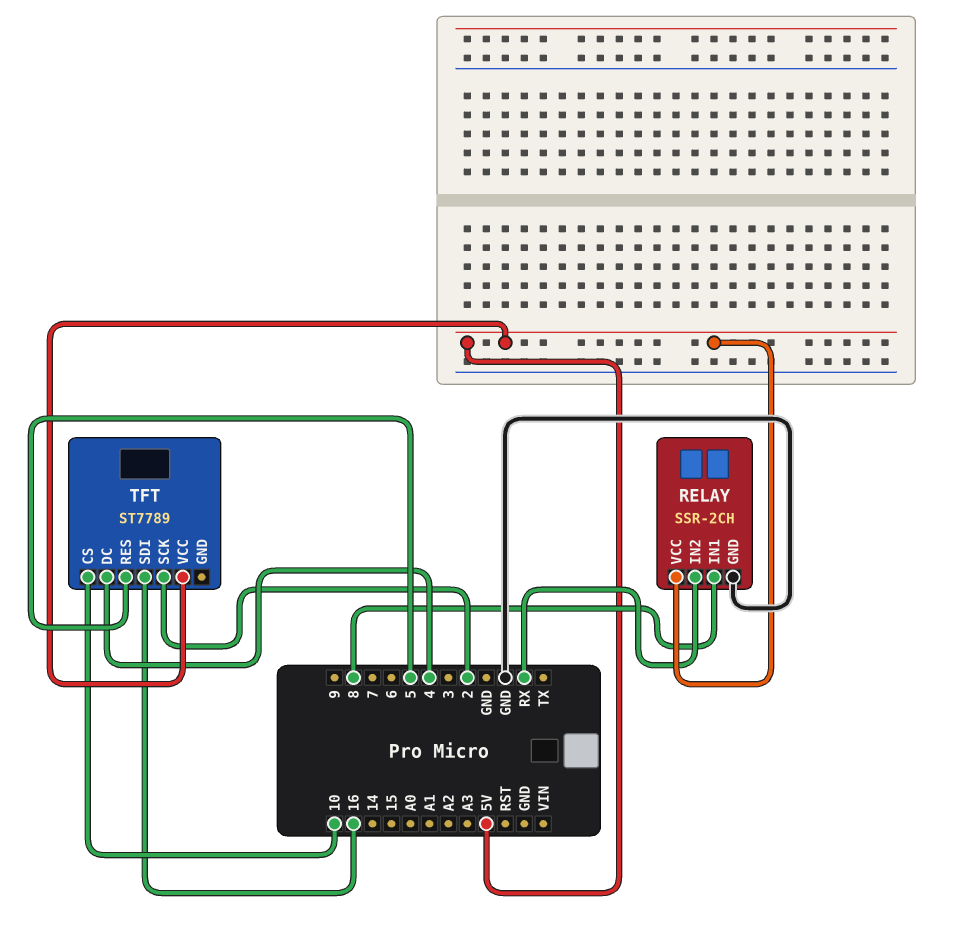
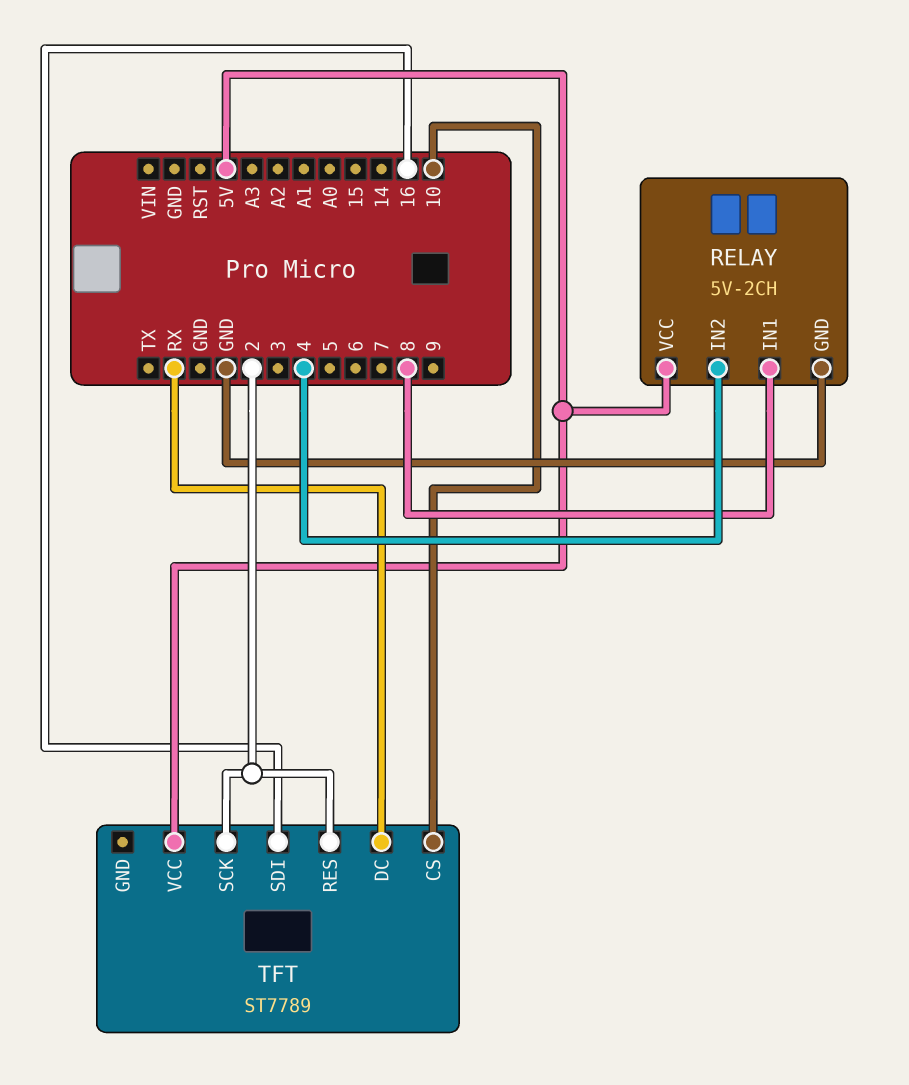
RELAY: SSR-2CH -> 5V-2CH
RELAY pin IN2: RX -> 4
TFT pin DC: 4 -> RX
TFT pin RES: 5 -> 2

